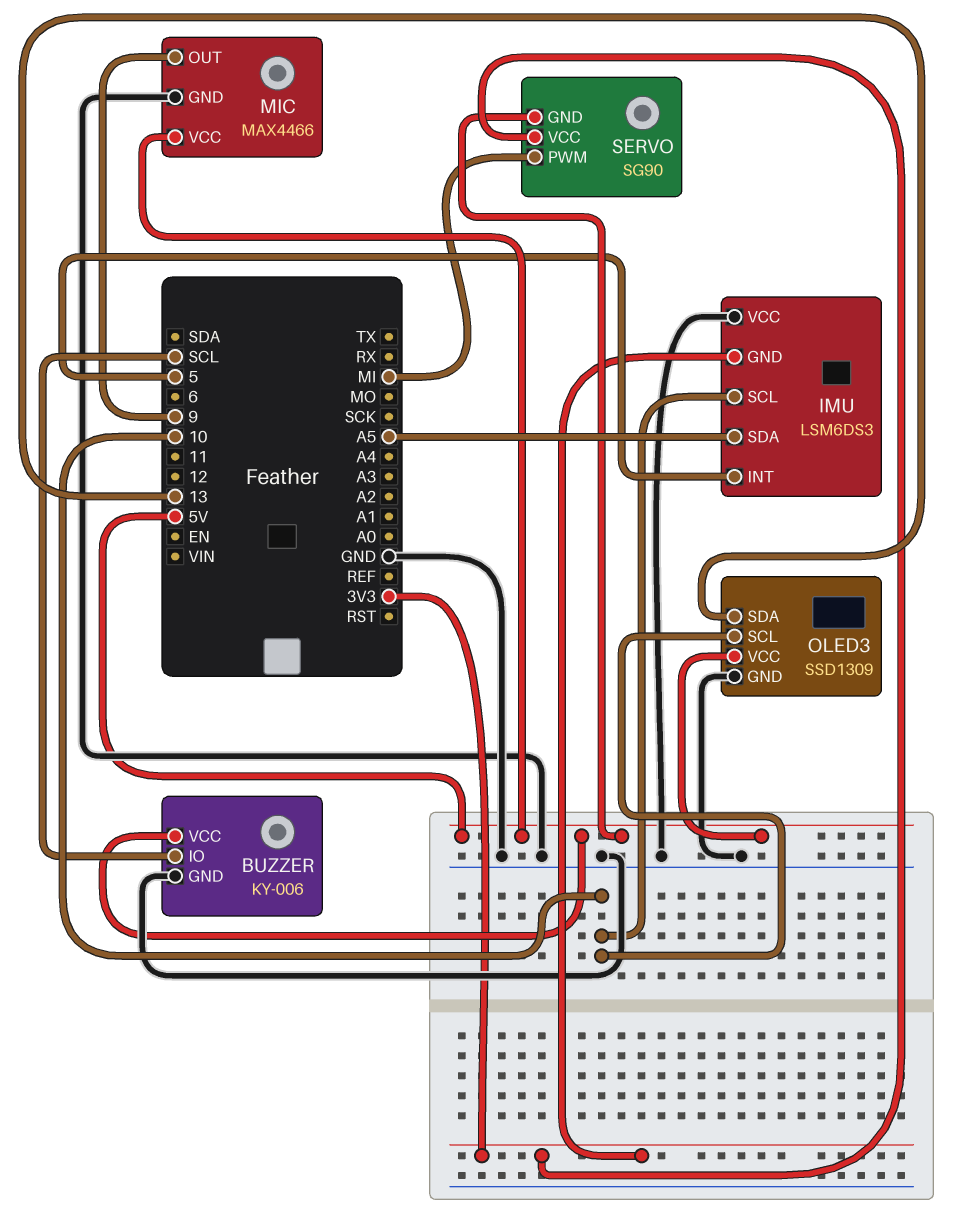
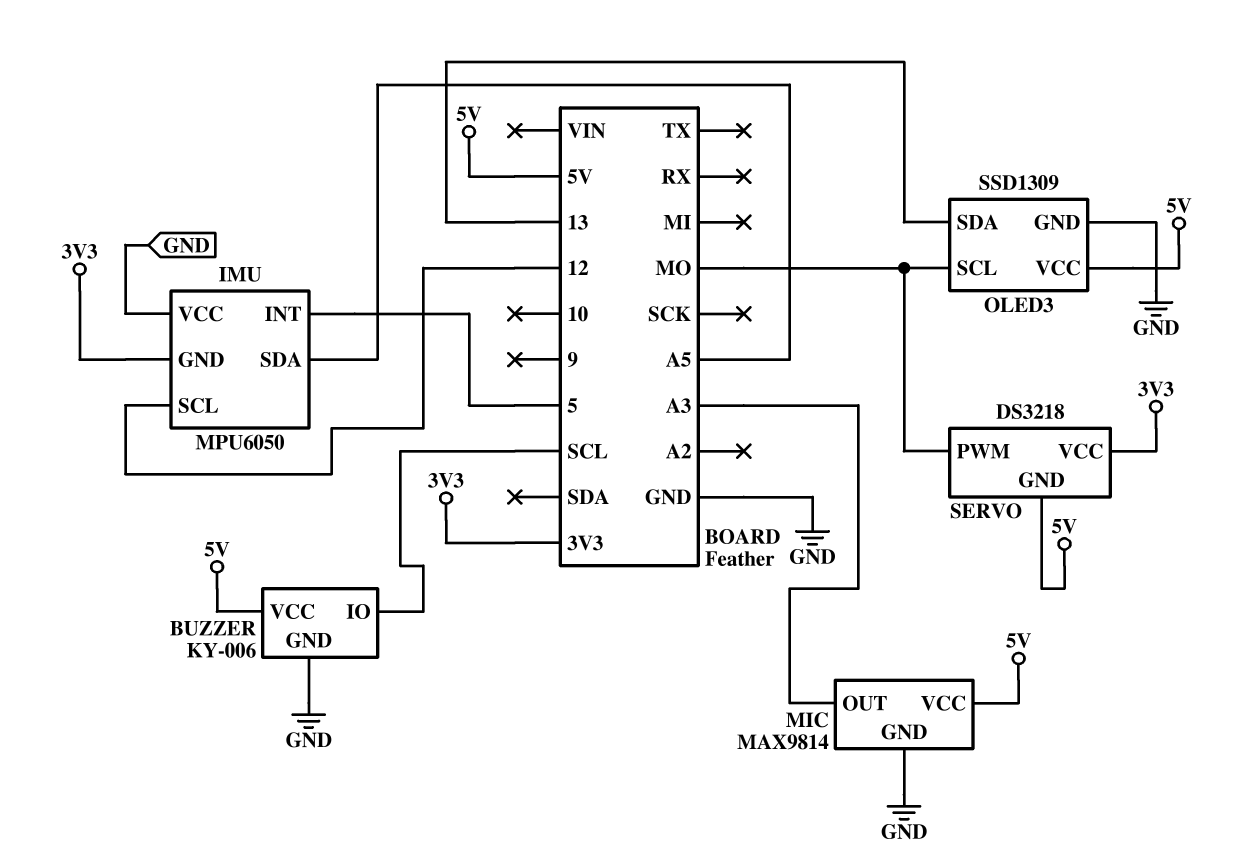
IMU: LSM6DS3 -> MPU6050
IMU pin SCL: 10 -> 12
MIC: MAX4466 -> MAX9814
MIC pin OUT: 9 -> A3
OLED3 pin SCL: 10 -> MO
SERVO: SG90 -> DS3218
SERVO pin PWM: MI -> MO

